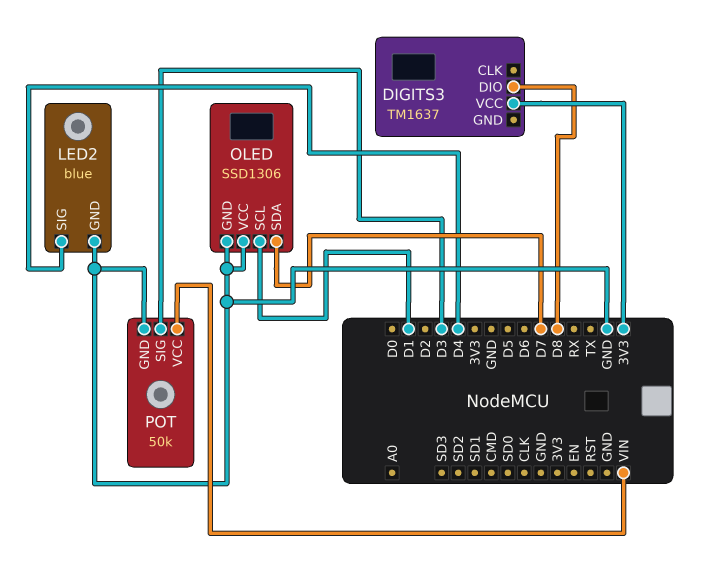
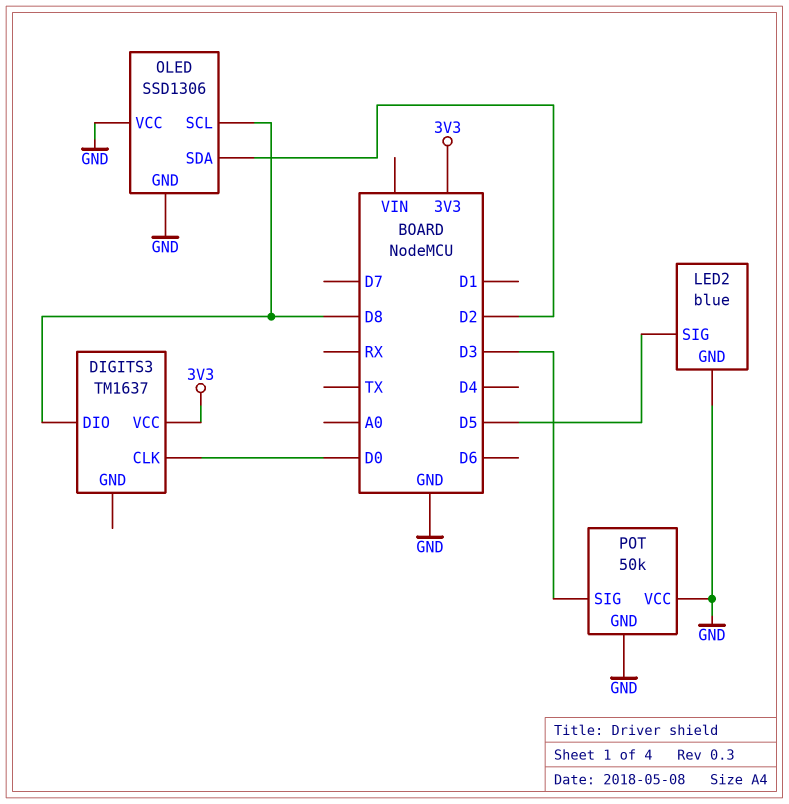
DIGITS3 pin CLK: none -> D0
LED2 pin SIG: D4 -> D5
OLED pin SCL: D1 -> D8
OLED pin SDA: D7 -> D2
POT pin VCC: VIN -> GND

